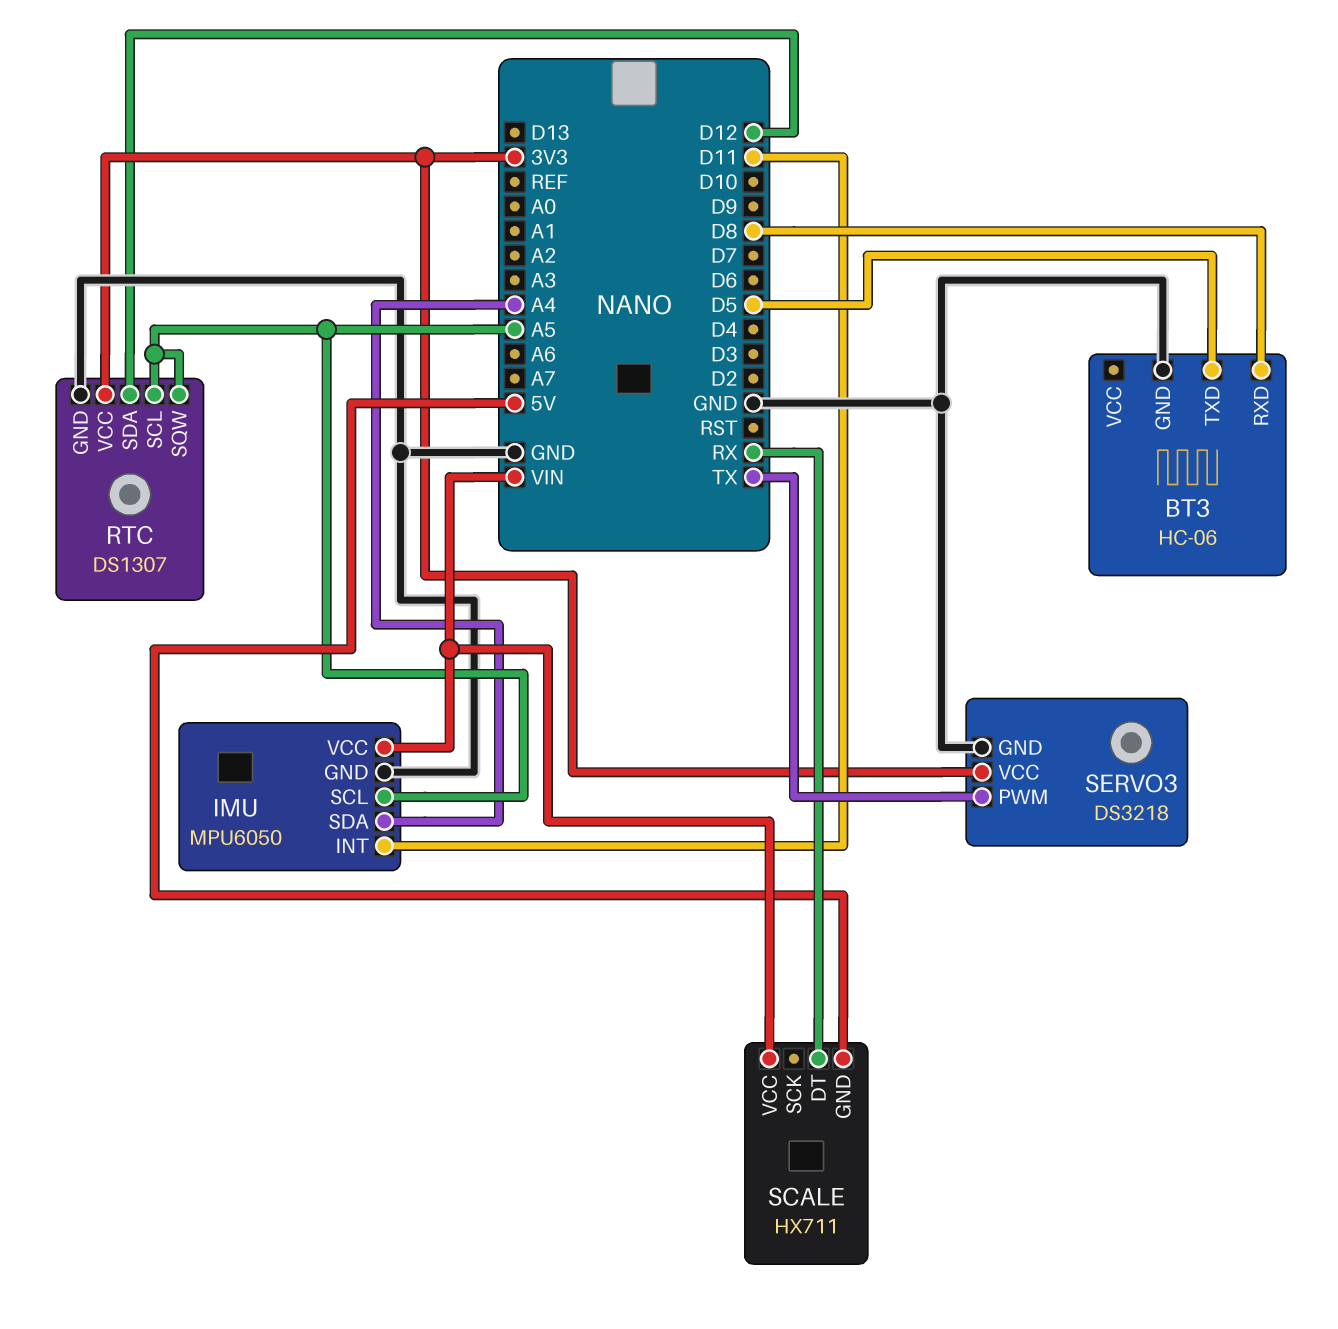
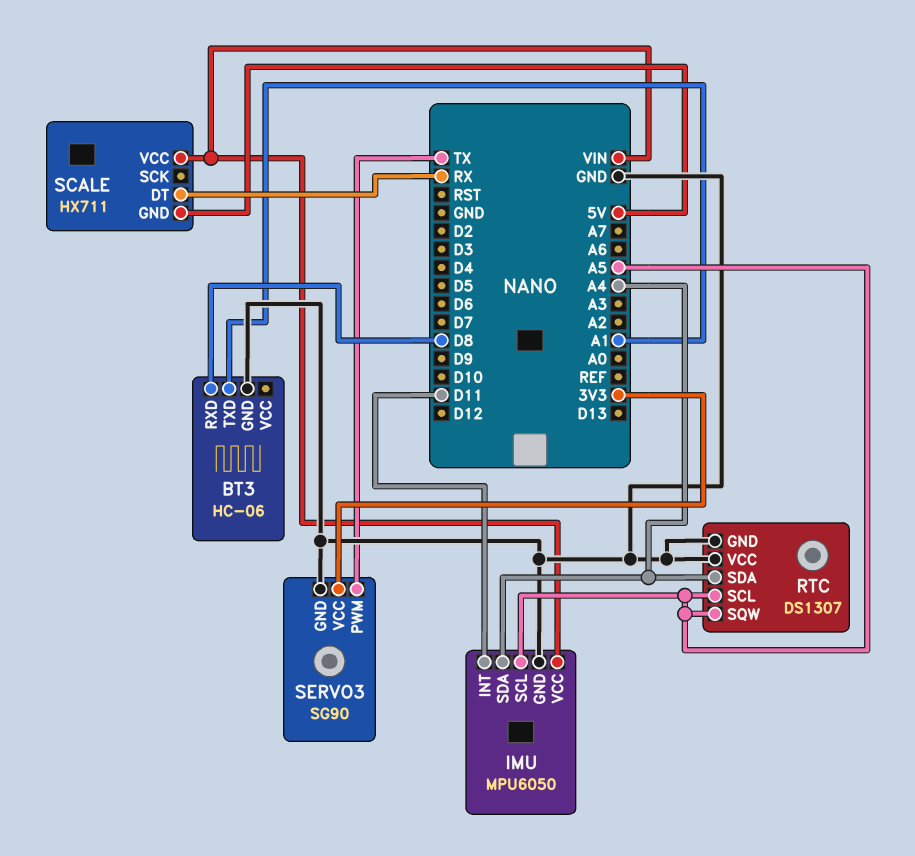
BT3 pin TXD: D5 -> A1
RTC pin SDA: D12 -> A4
RTC pin VCC: 3V3 -> GND
SERVO3: DS3218 -> SG90

